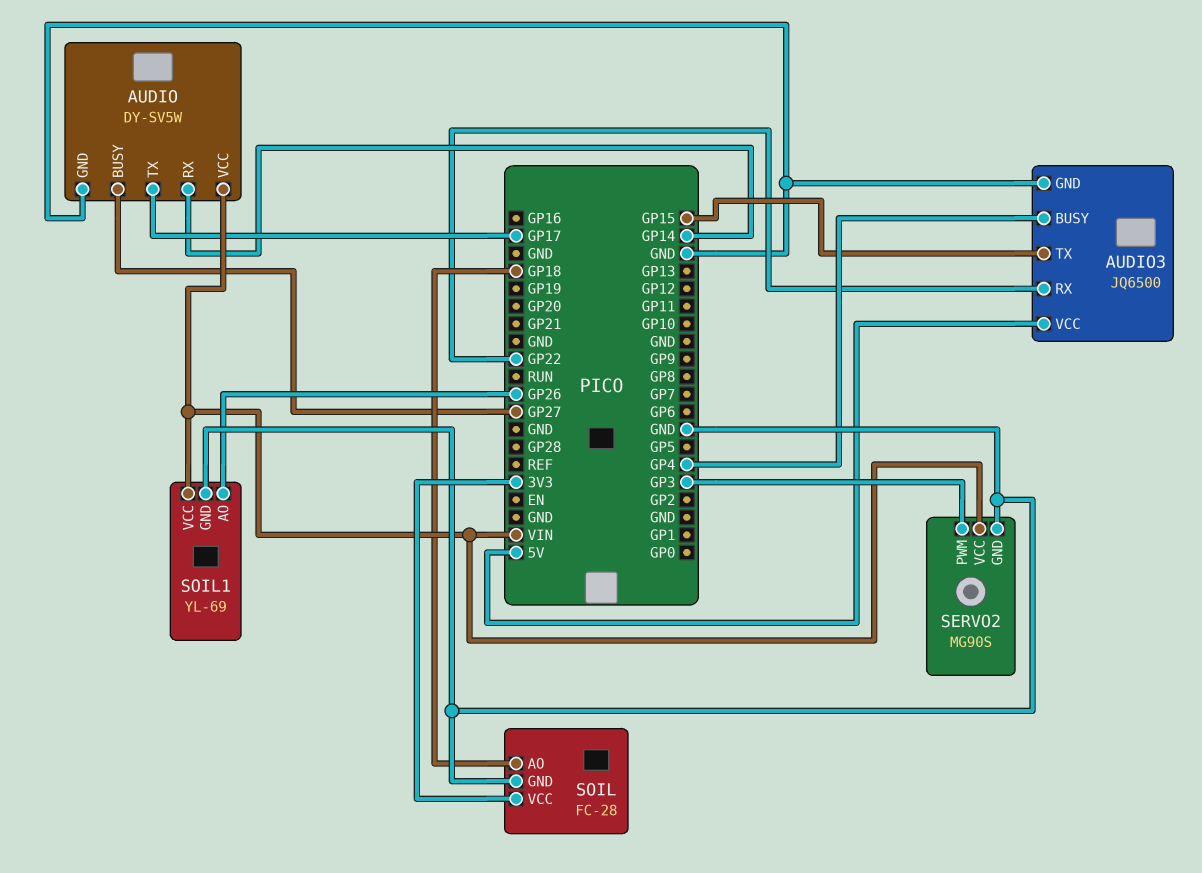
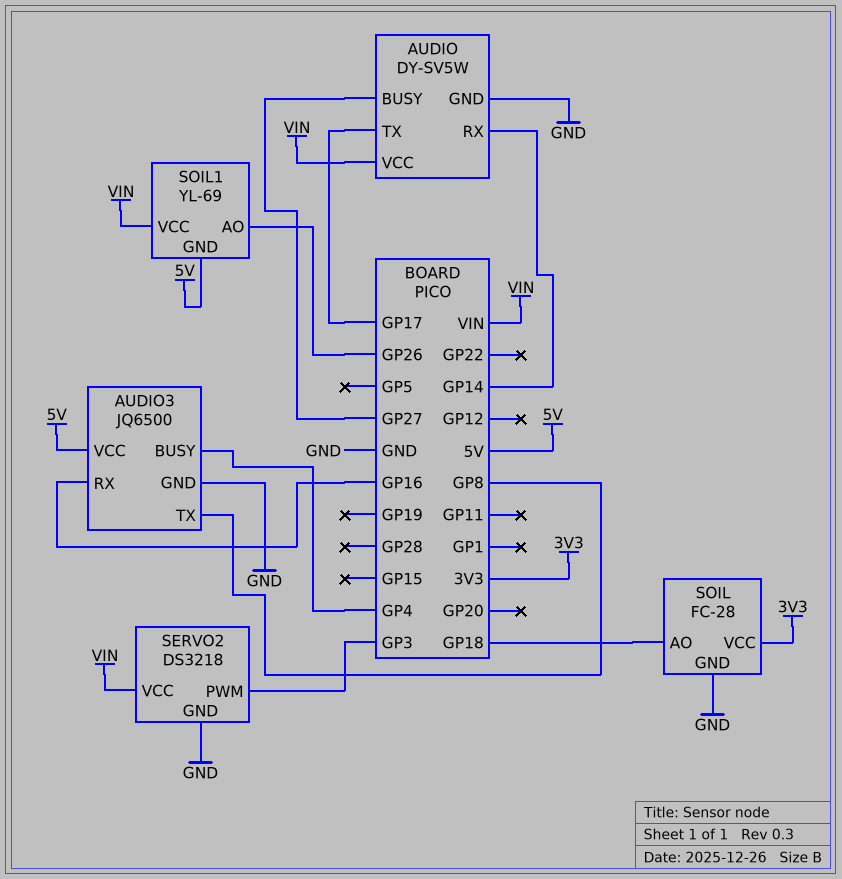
AUDIO3 pin RX: GP22 -> GP16
AUDIO3 pin TX: GP15 -> GP8
SERVO2: MG90S -> DS3218
SOIL1 pin GND: GND -> 5V

